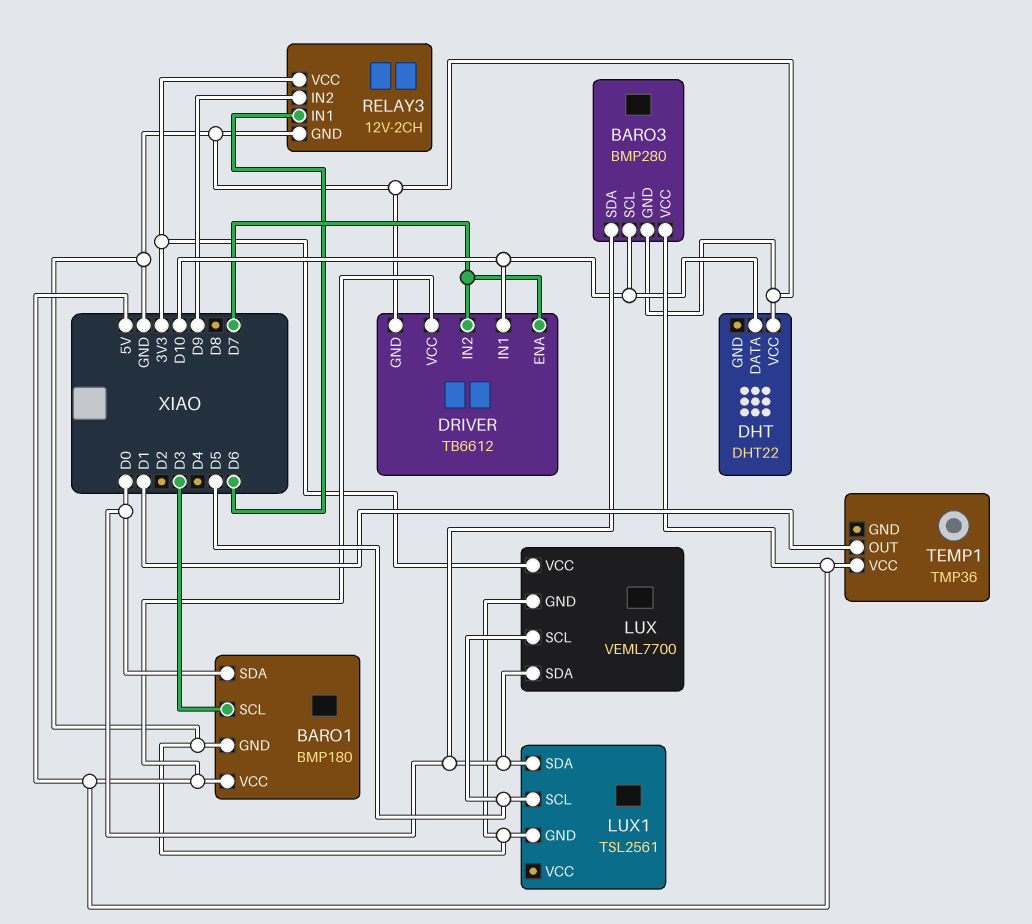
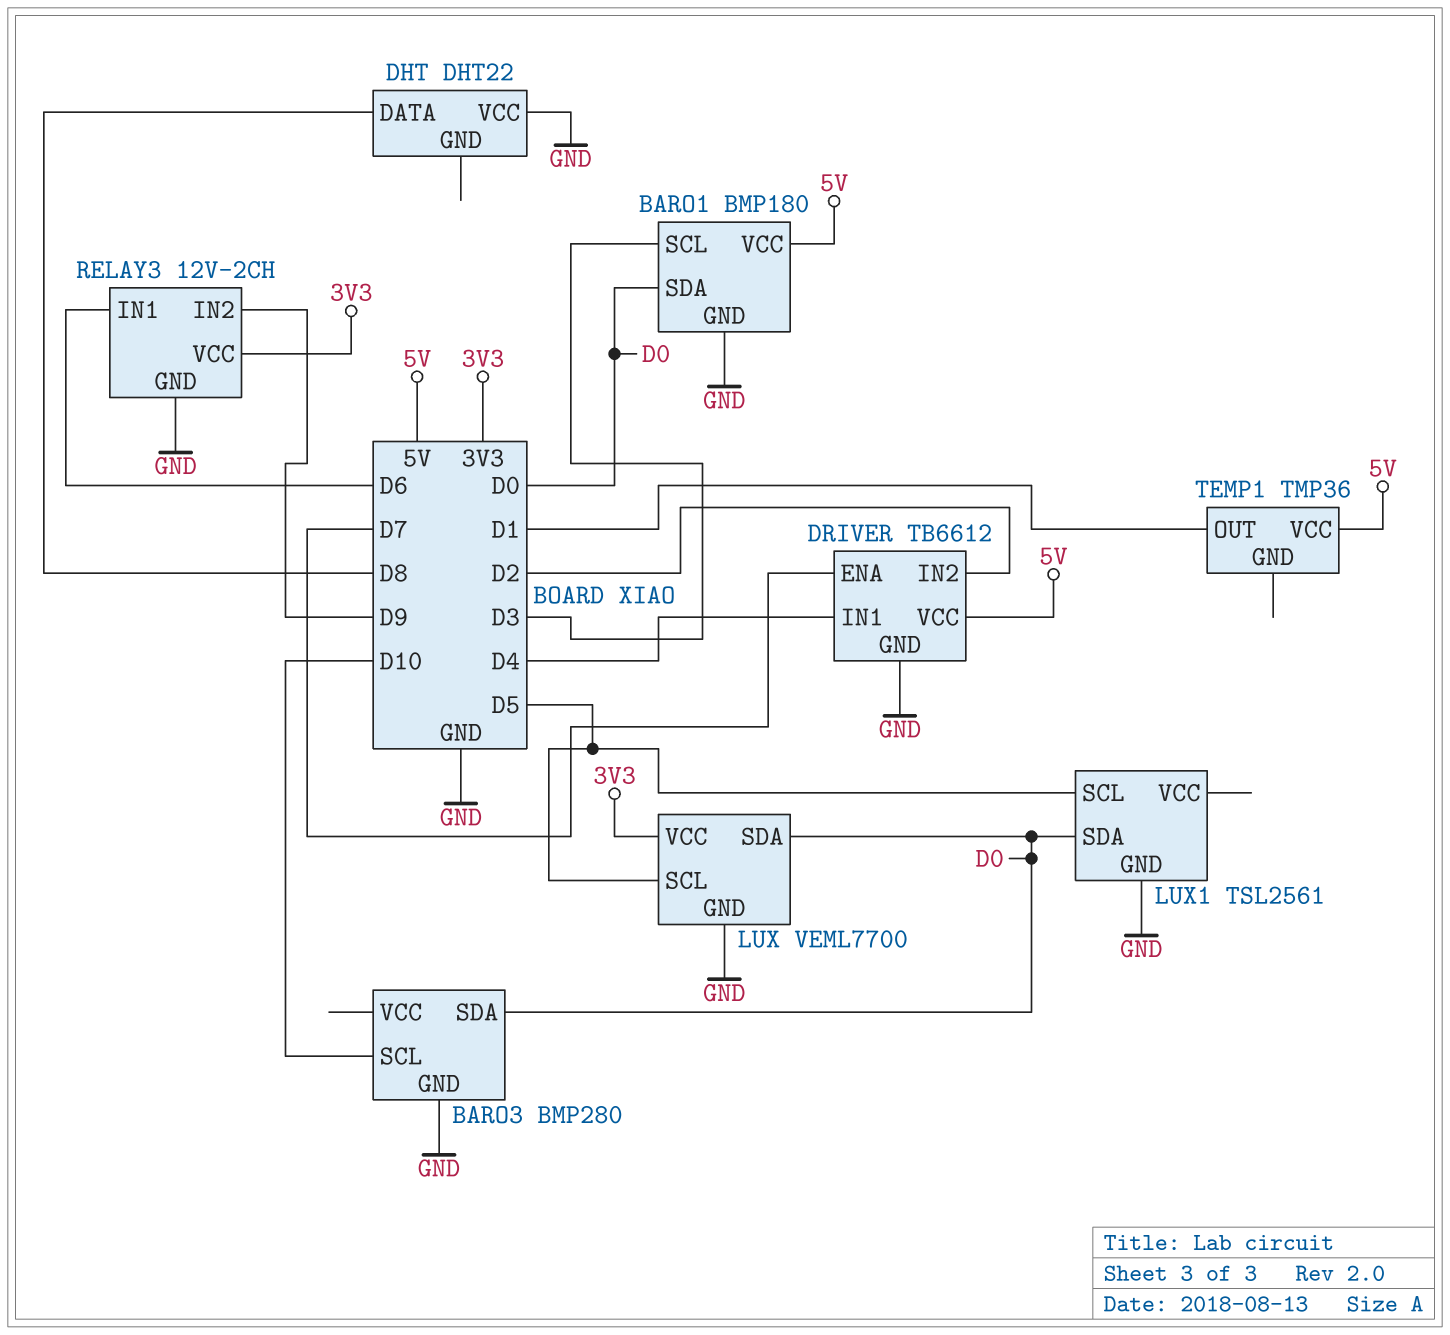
BARO3 pin VCC: 5V -> none
DHT pin DATA: D10 -> D8
DRIVER pin IN1: D10 -> D4
DRIVER pin IN2: D7 -> D2

